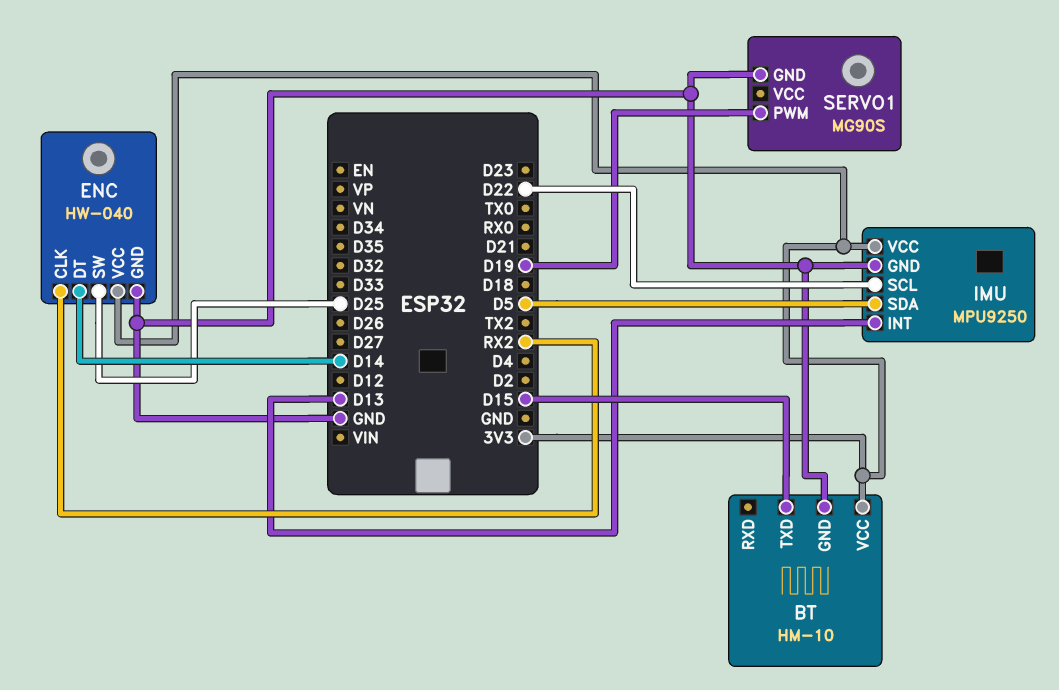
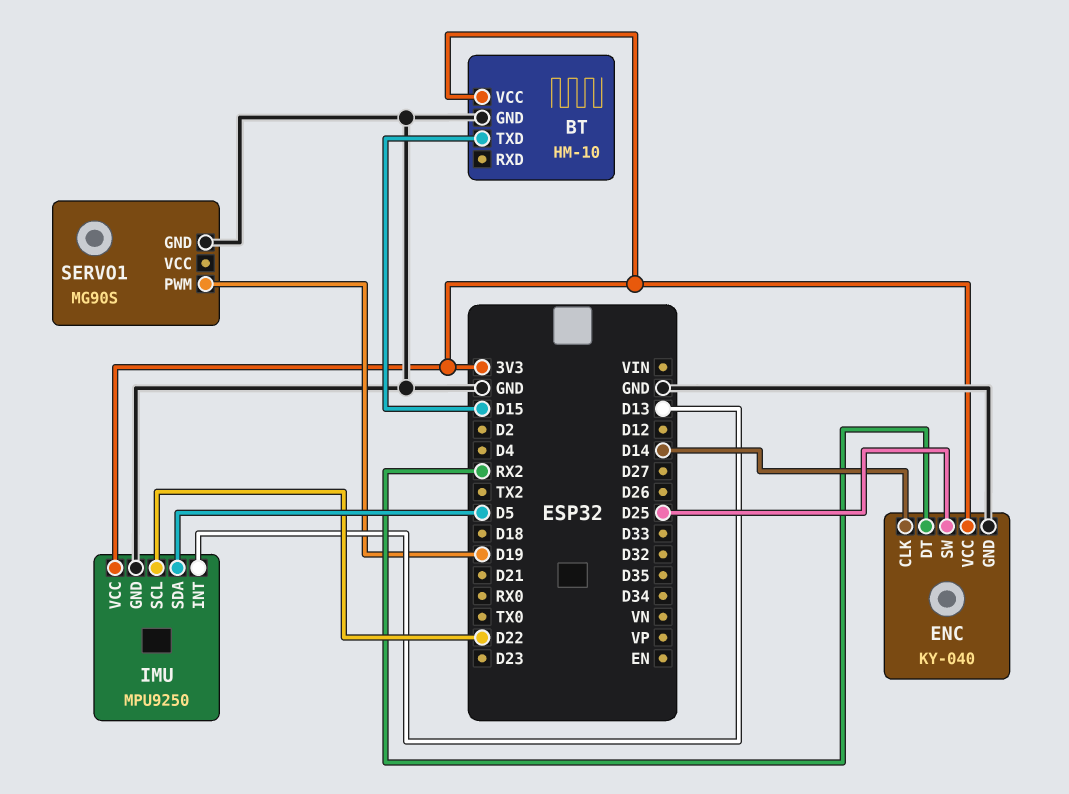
ENC: HW-040 -> KY-040
ENC pin CLK: RX2 -> D14
ENC pin DT: D14 -> RX2

